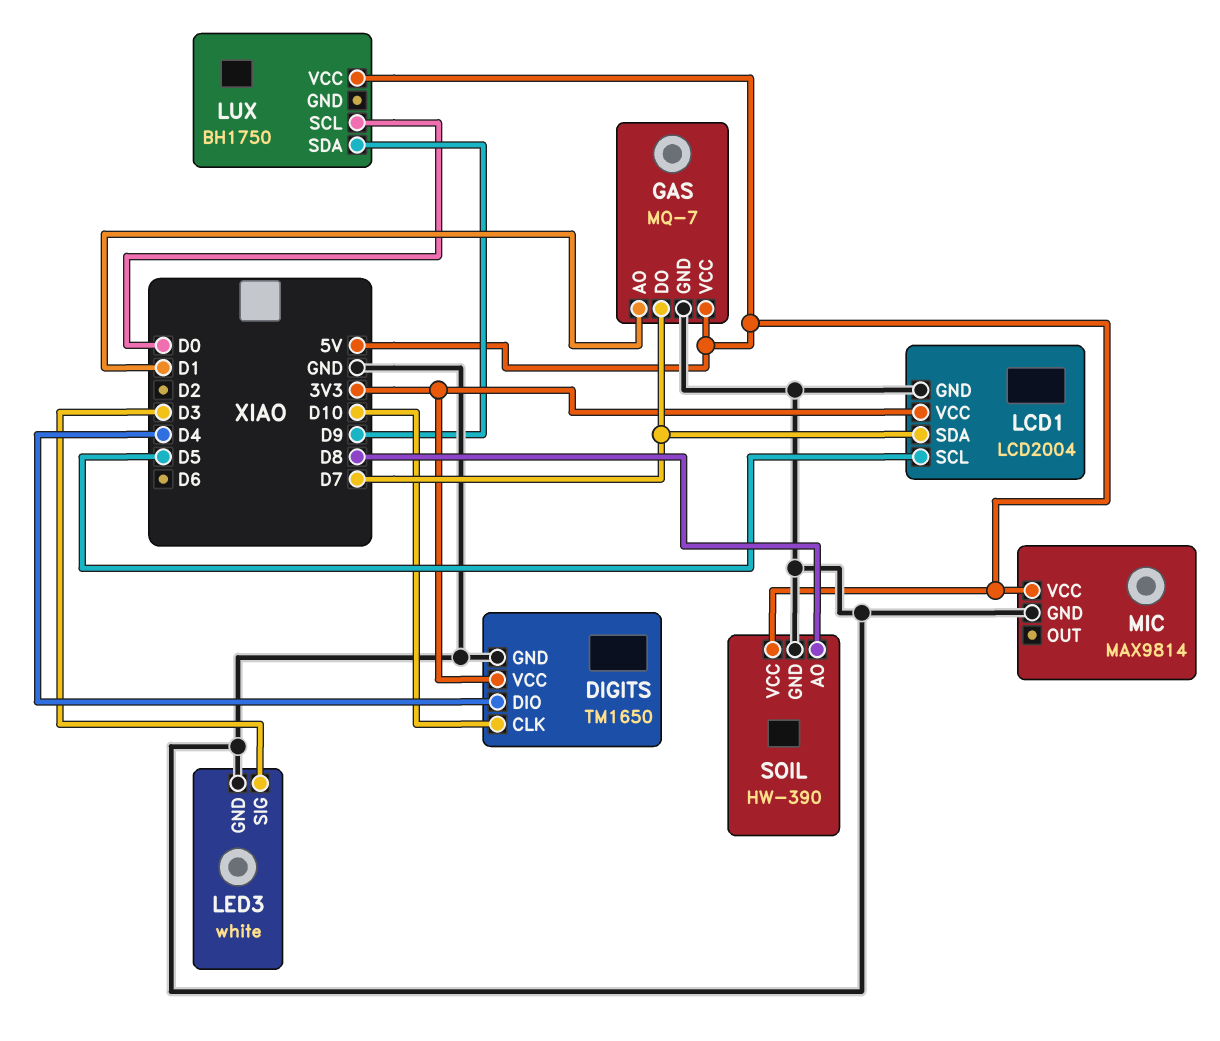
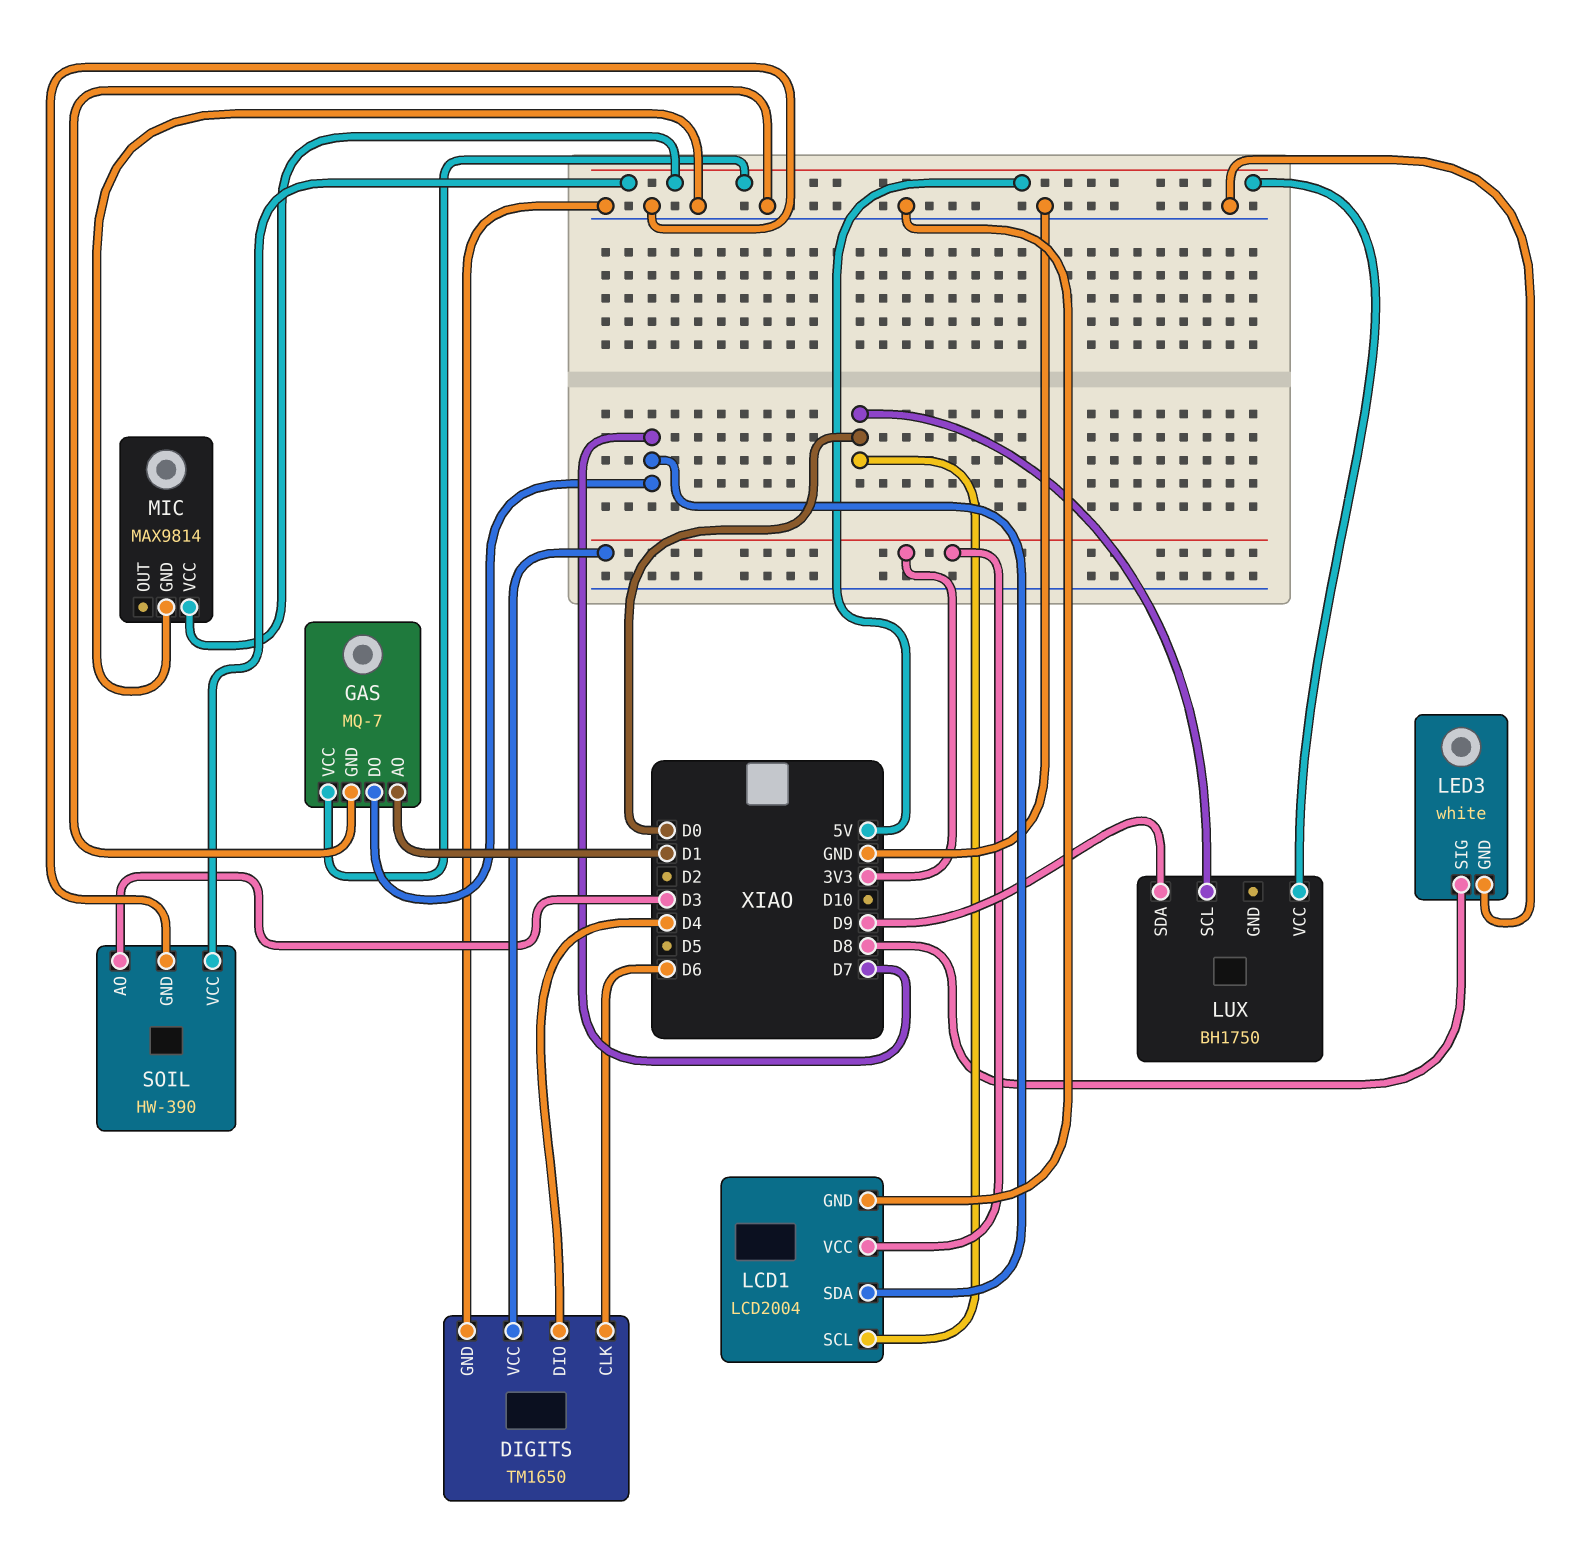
DIGITS pin CLK: D10 -> D6
LCD1 pin SCL: D5 -> D0
LED3 pin SIG: D3 -> D8
SOIL pin AO: D8 -> D3

